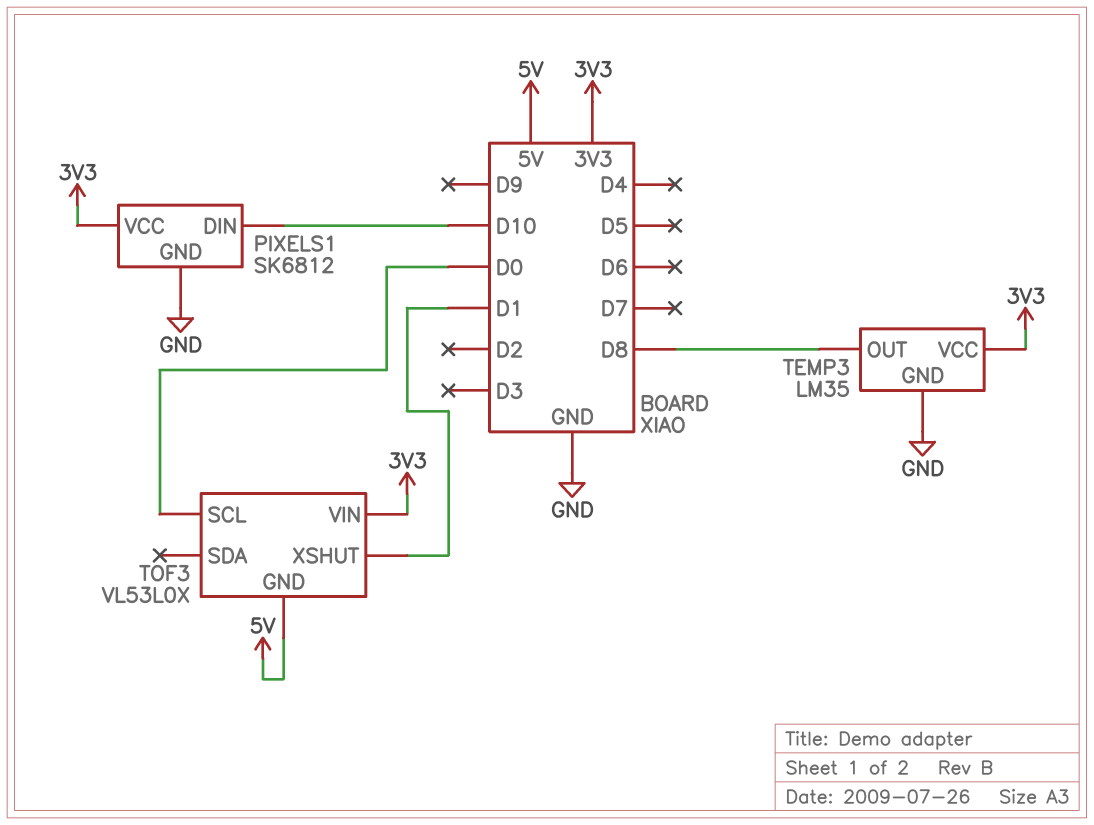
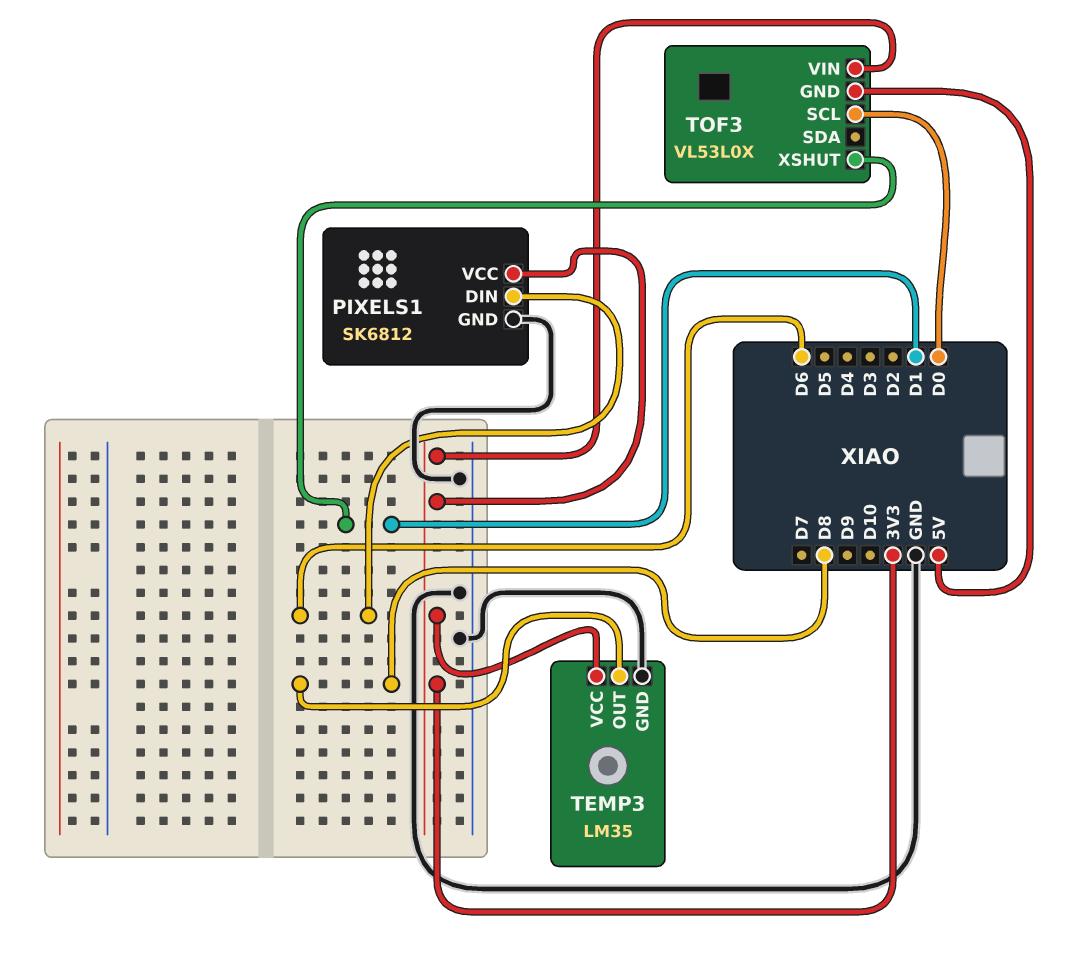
PIXELS1 pin DIN: D10 -> D6

